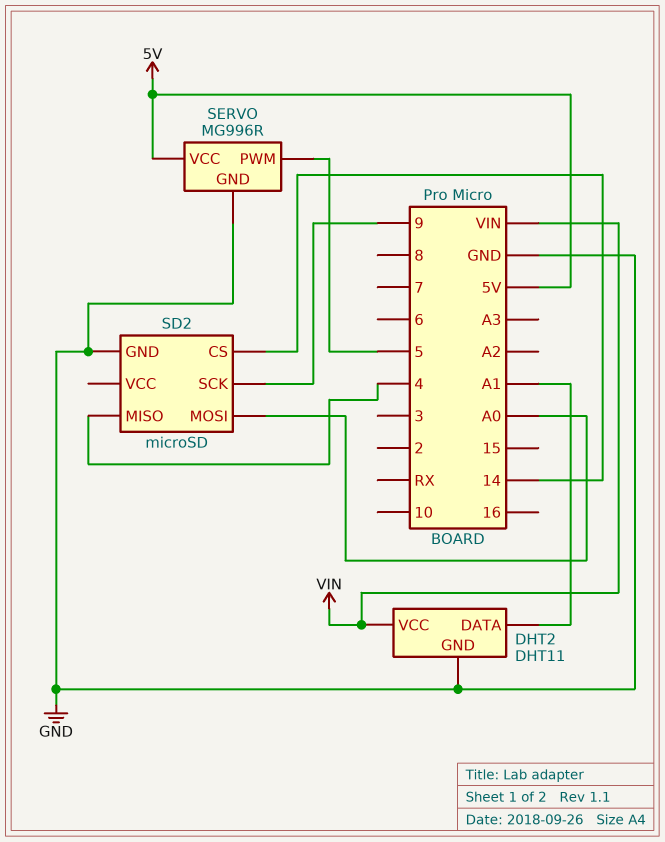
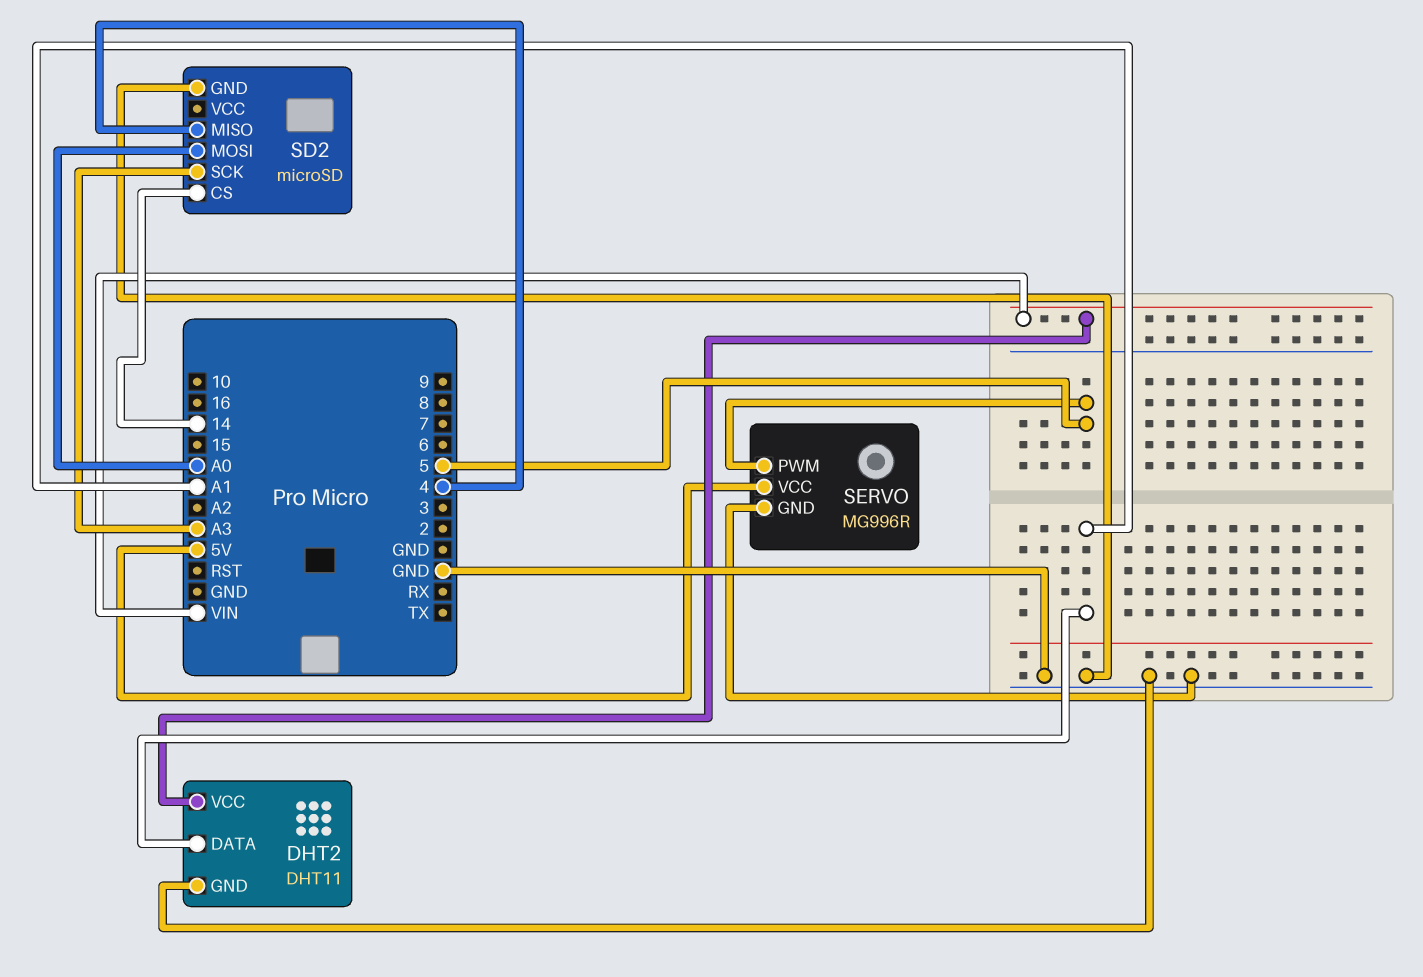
SD2 pin SCK: 9 -> A3

